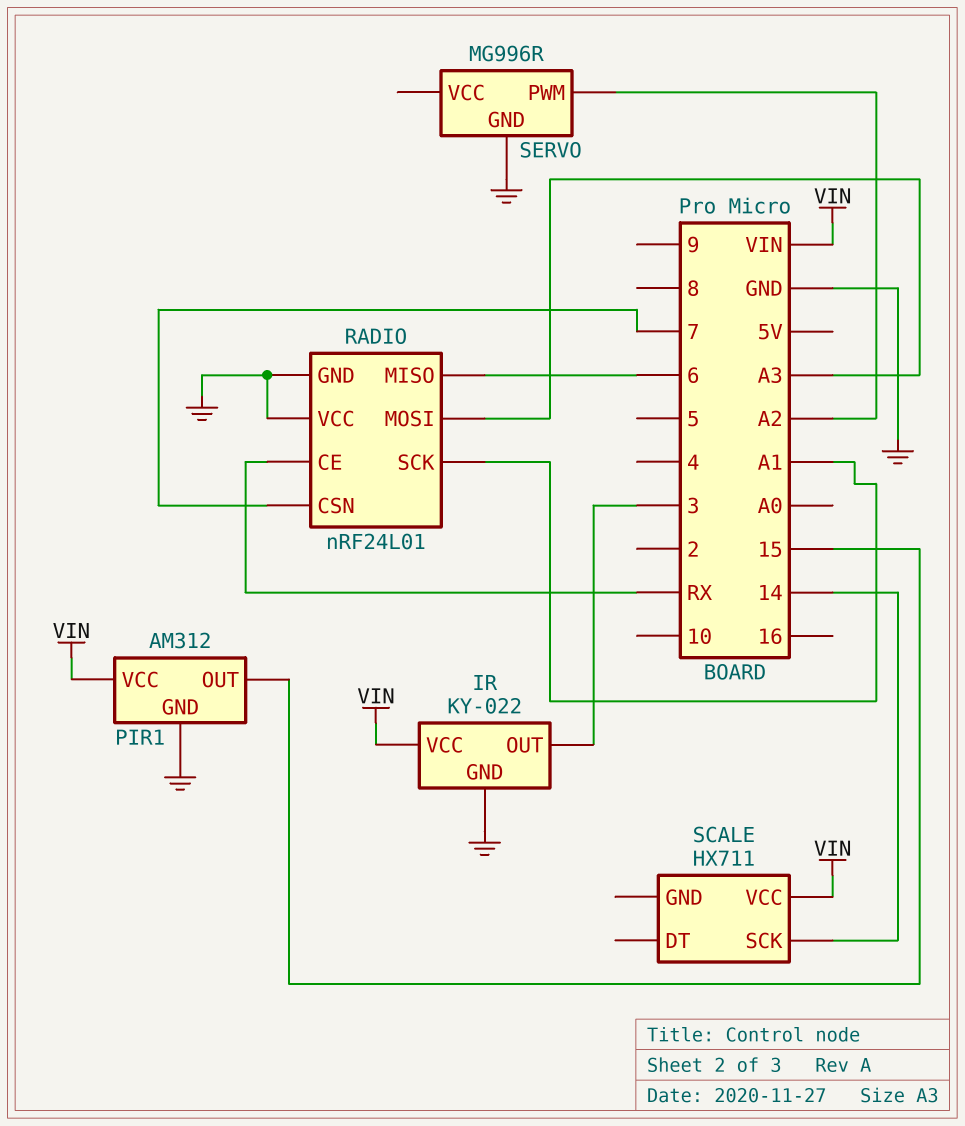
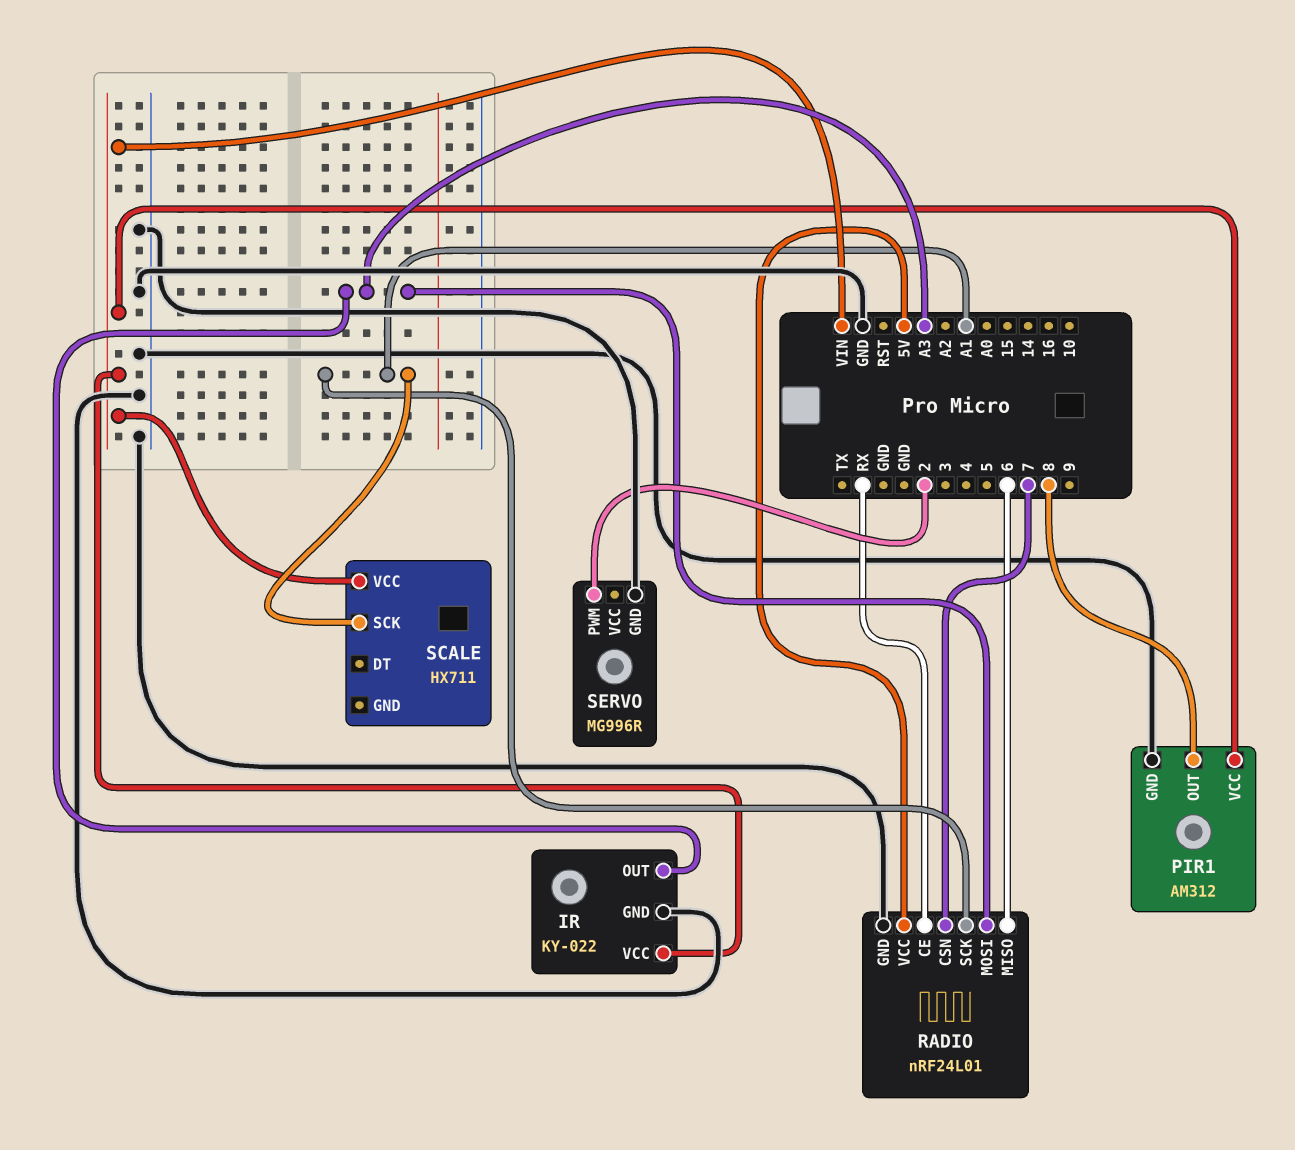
IR pin OUT: 3 -> A3
PIR1 pin OUT: 15 -> 8
RADIO pin VCC: GND -> 5V
SCALE pin SCK: 14 -> A1
SERVO pin PWM: A2 -> 2

